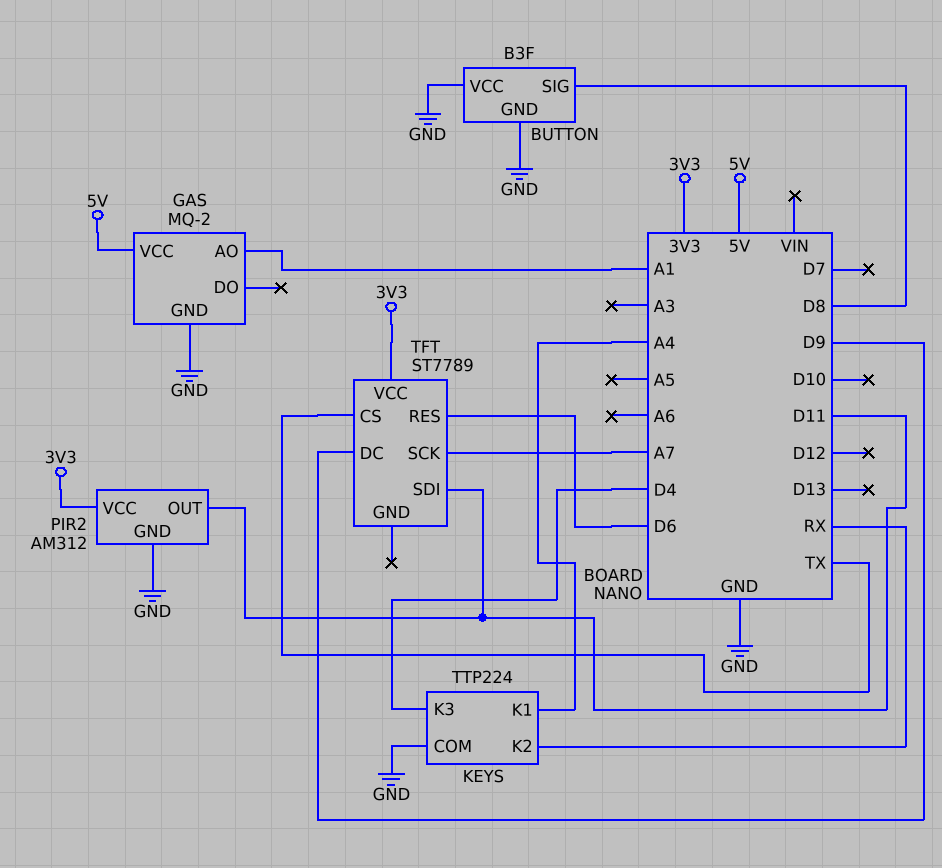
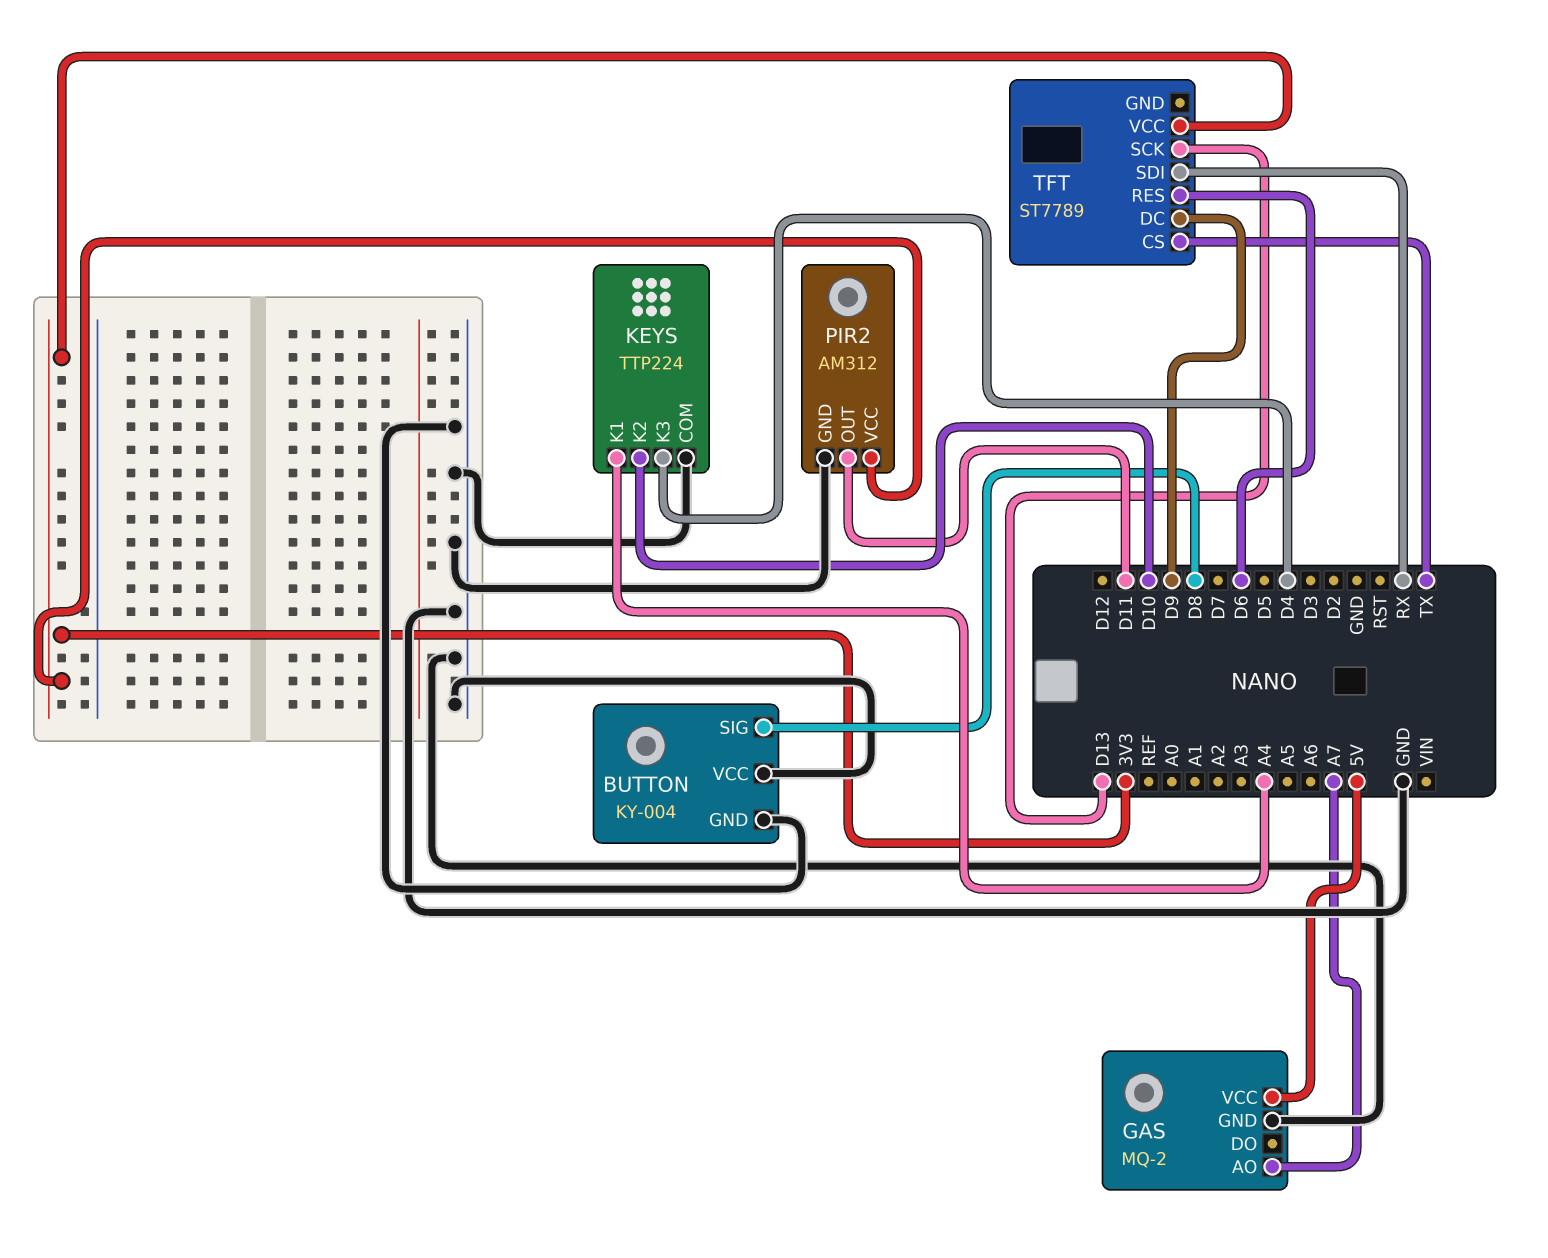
BUTTON: B3F -> KY-004
GAS pin AO: A1 -> A7
KEYS pin K2: RX -> D10
TFT pin SCK: A7 -> D13
TFT pin SDI: D11 -> RX

